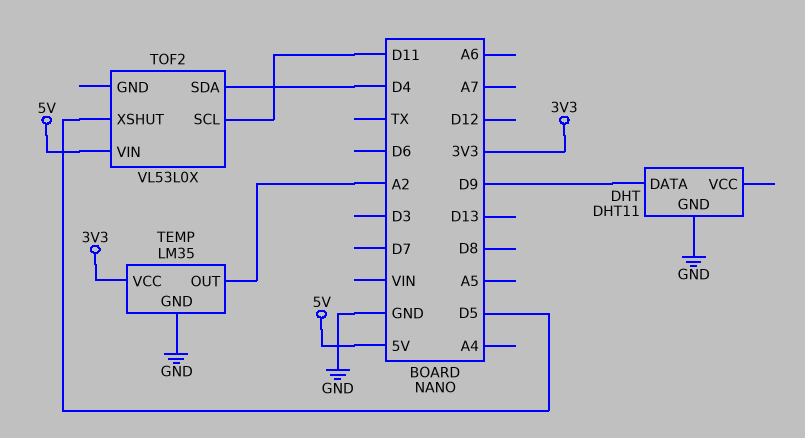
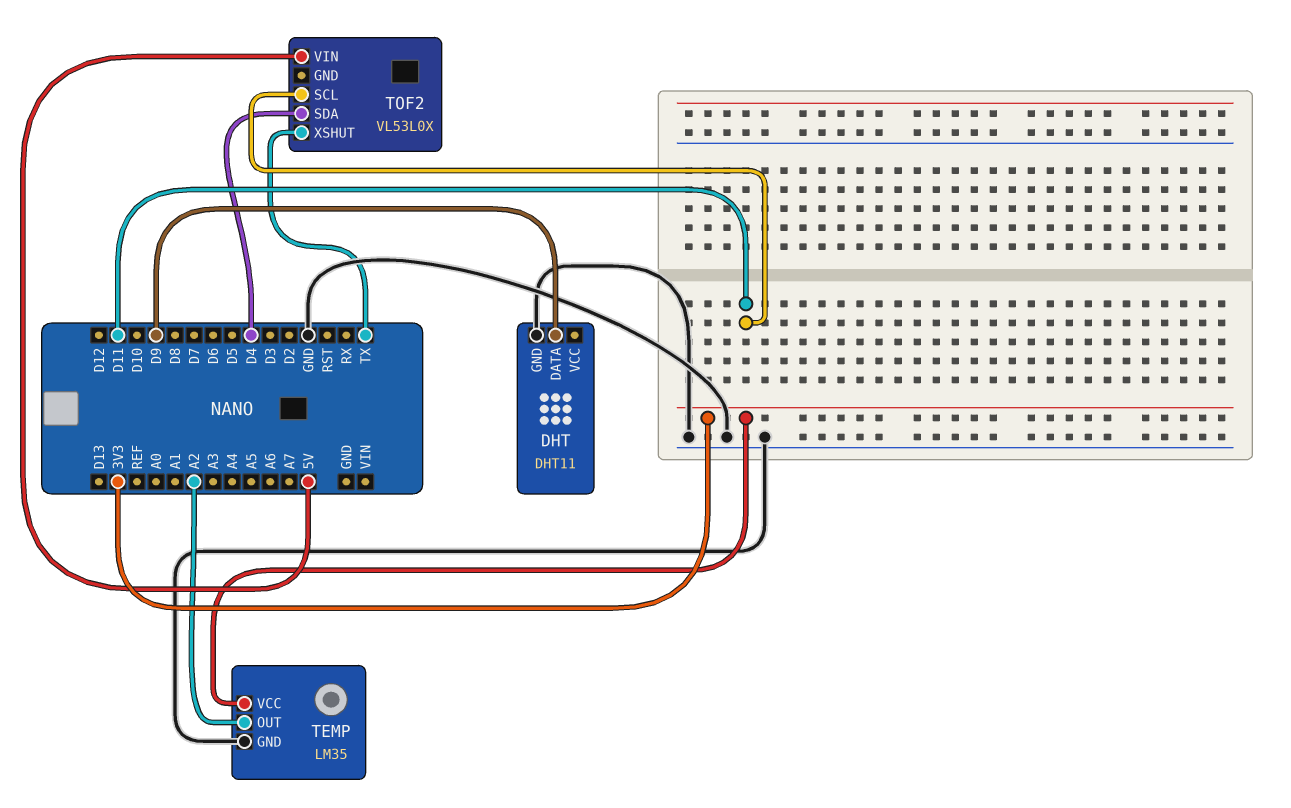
TOF2 pin XSHUT: D5 -> TX

